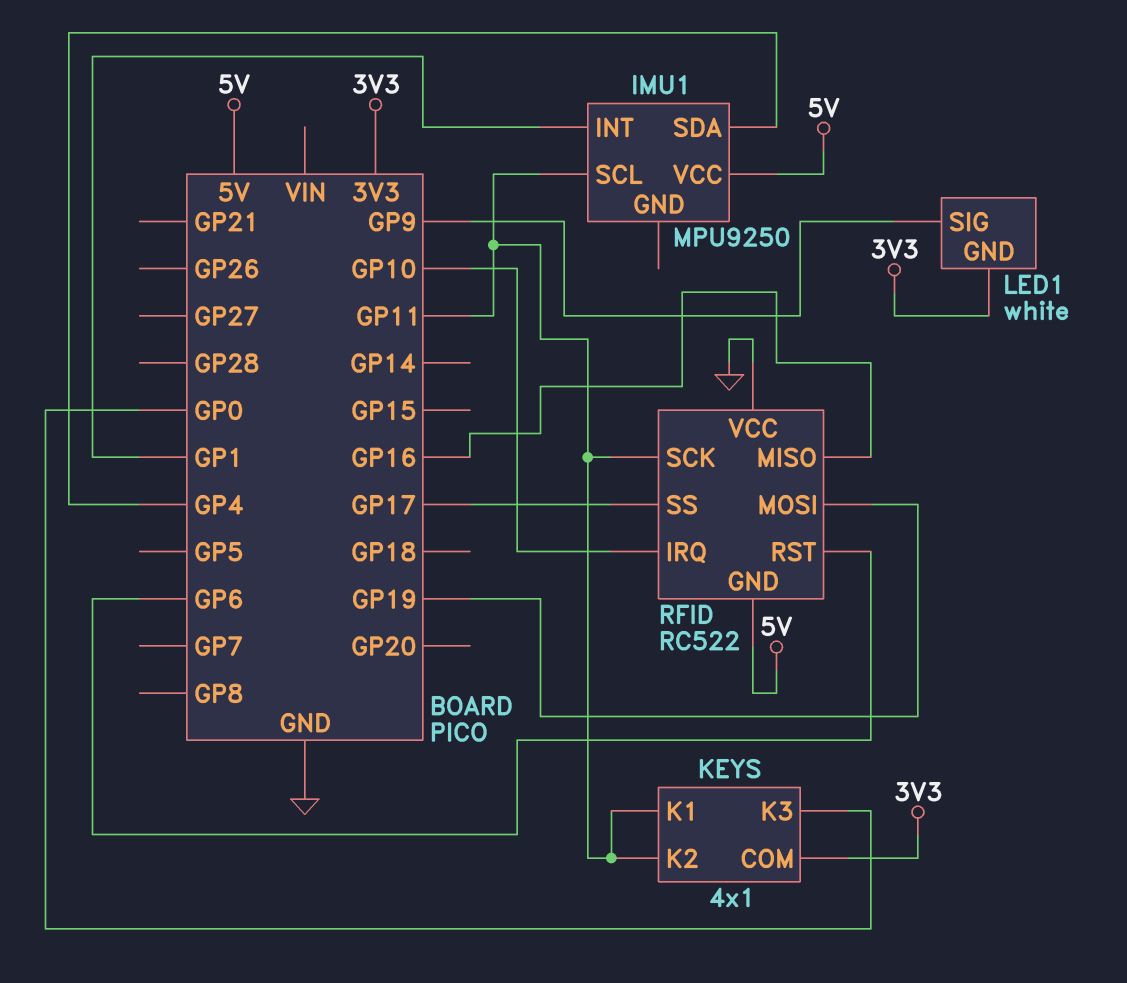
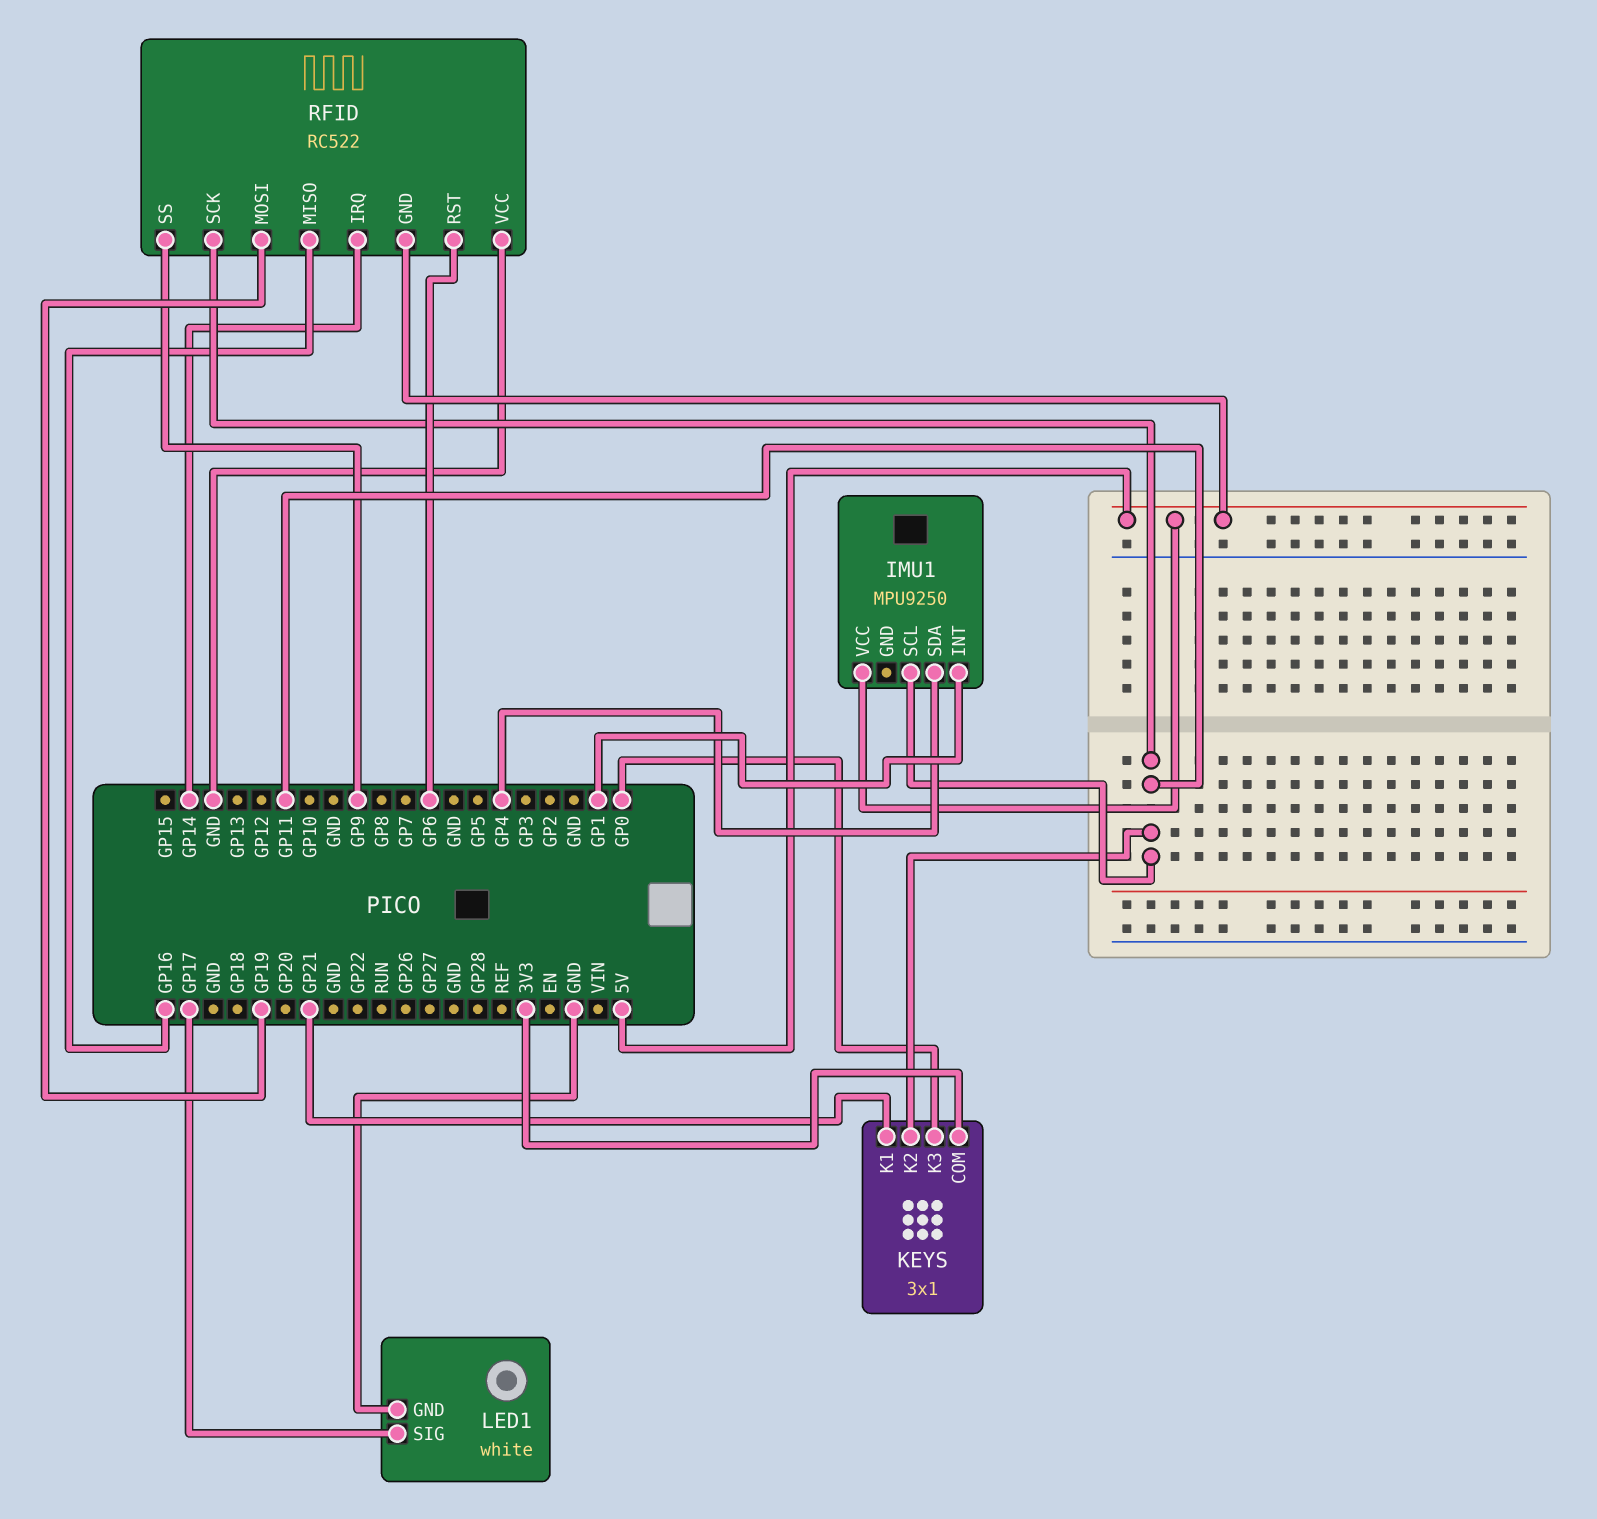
KEYS: 4x1 -> 3x1
KEYS pin K1: GP11 -> GP21
LED1 pin GND: 3V3 -> GND
LED1 pin SIG: GP9 -> GP17
RFID pin IRQ: GP10 -> GP14
RFID pin SS: GP17 -> GP9

